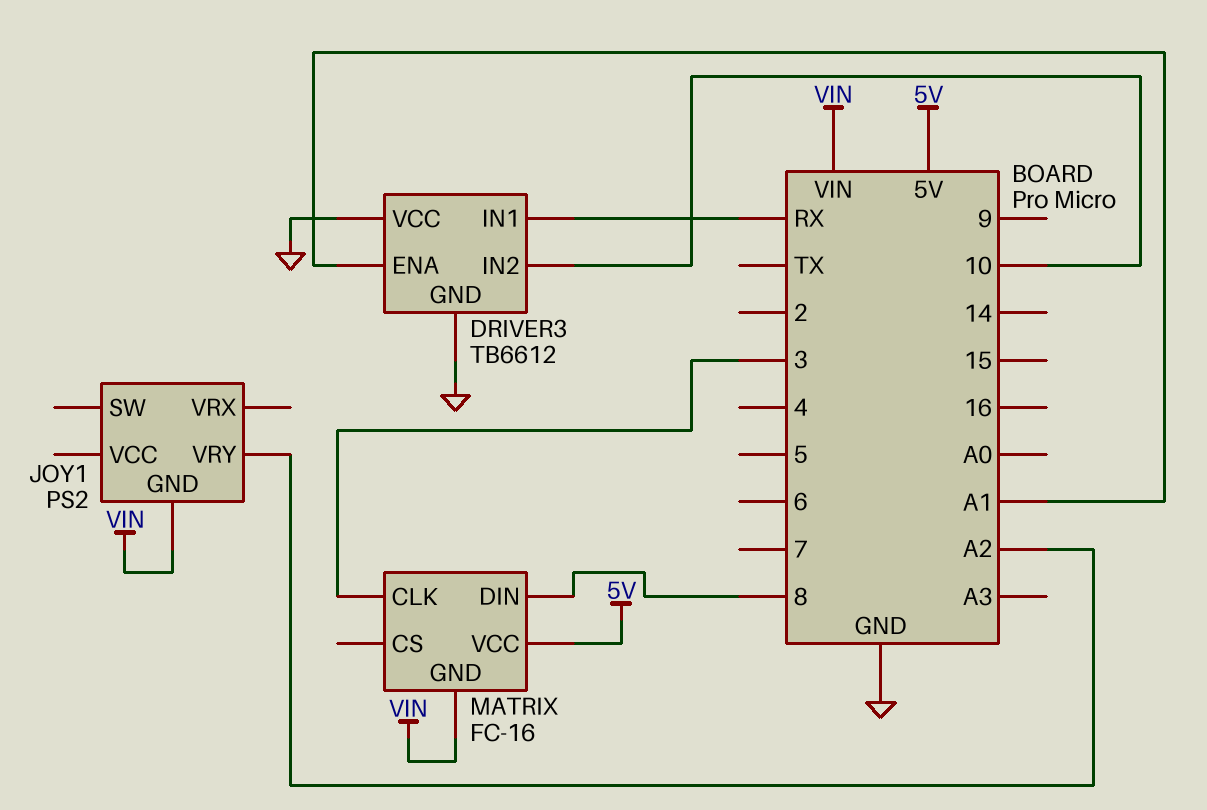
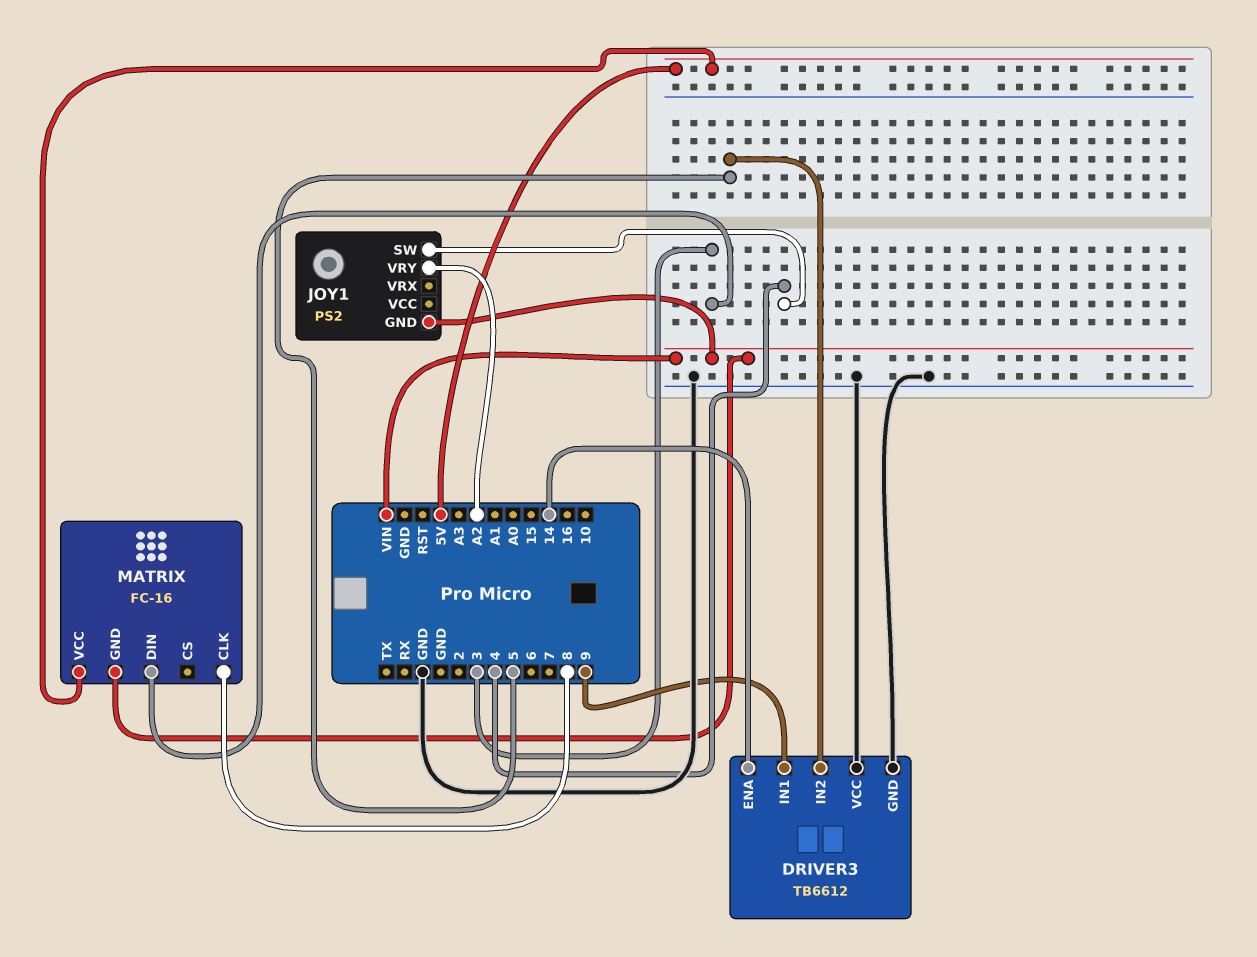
DRIVER3 pin ENA: A1 -> 14
DRIVER3 pin IN1: RX -> 9
DRIVER3 pin IN2: 10 -> 5
JOY1 pin SW: none -> 4
MATRIX pin CLK: 3 -> 8
MATRIX pin DIN: 8 -> 3

